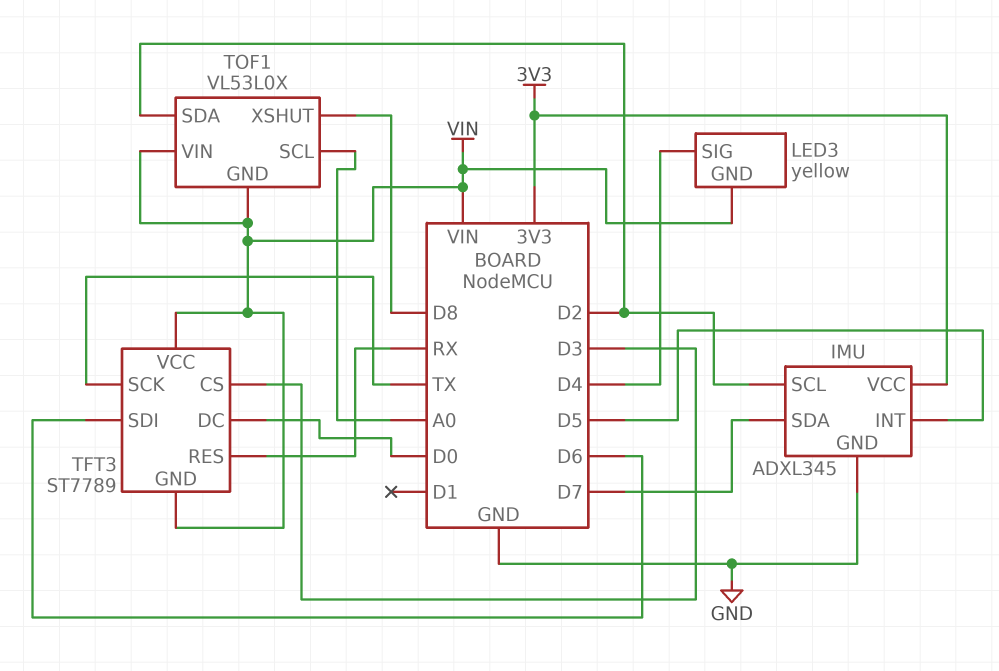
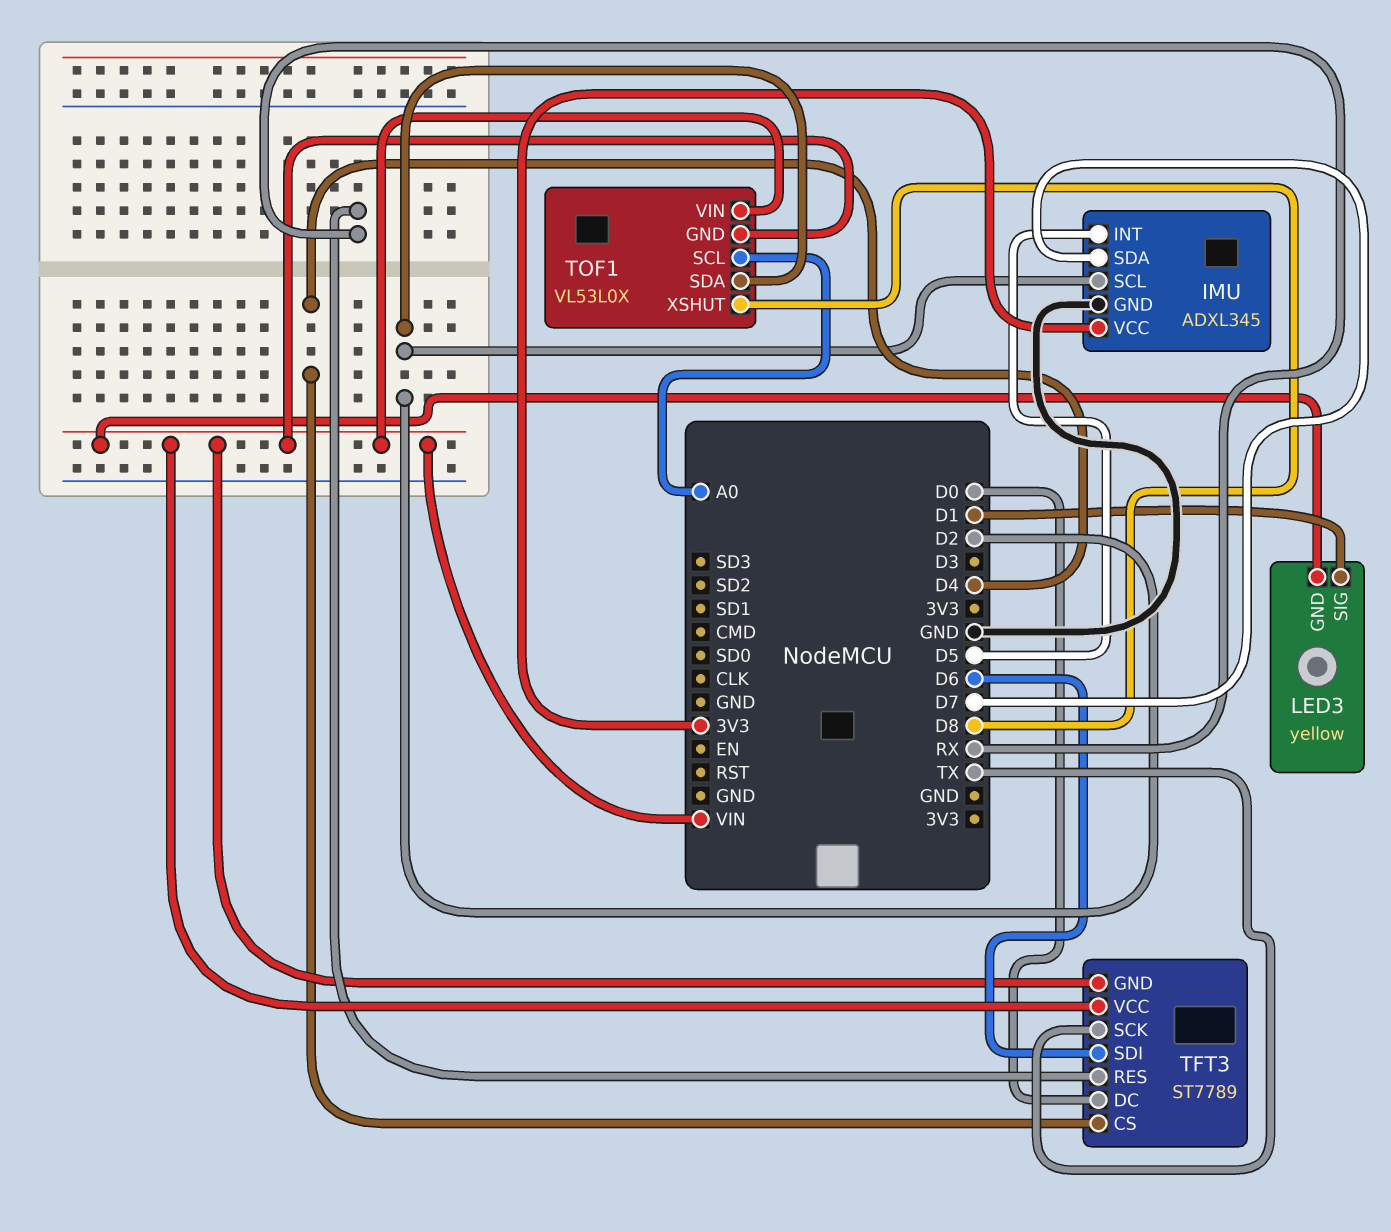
LED3 pin SIG: D4 -> D1
TFT3 pin CS: D3 -> D4

